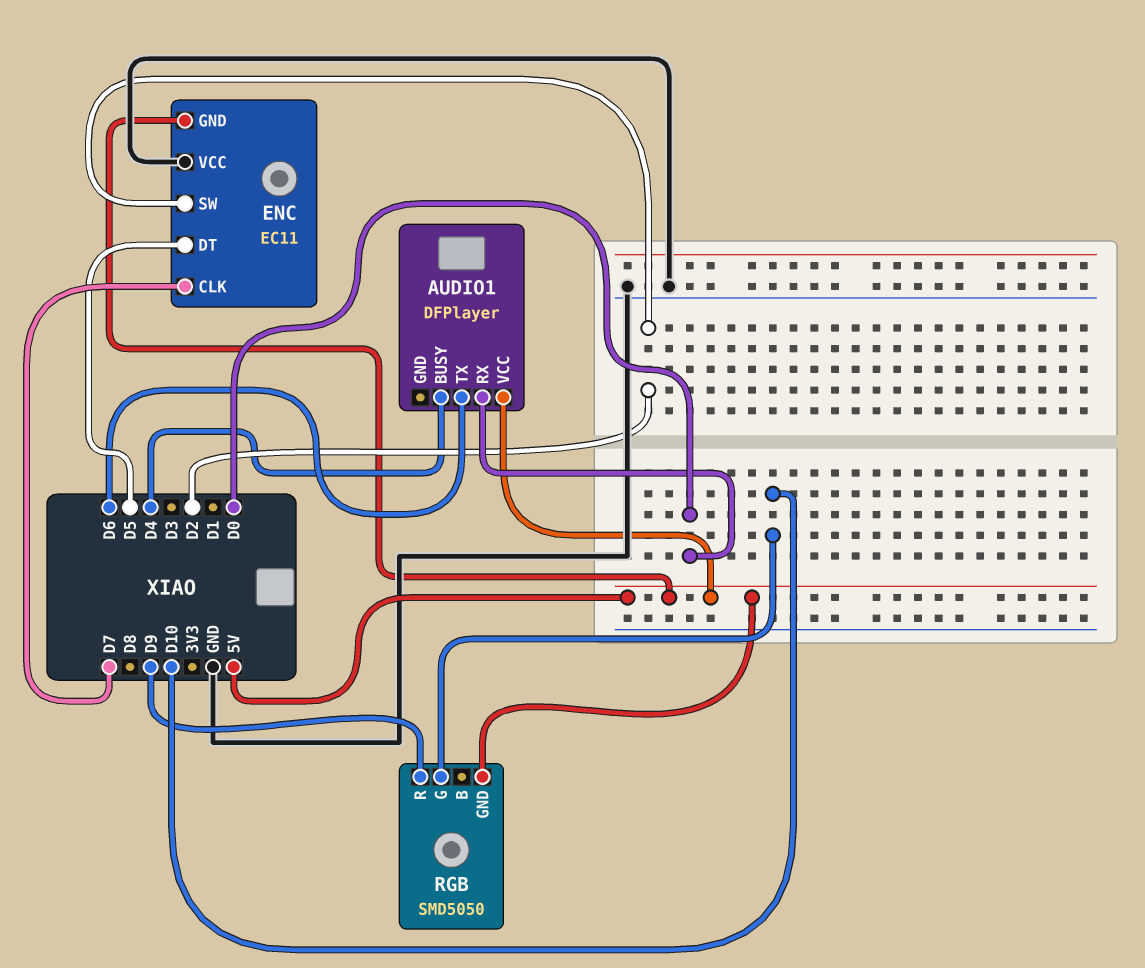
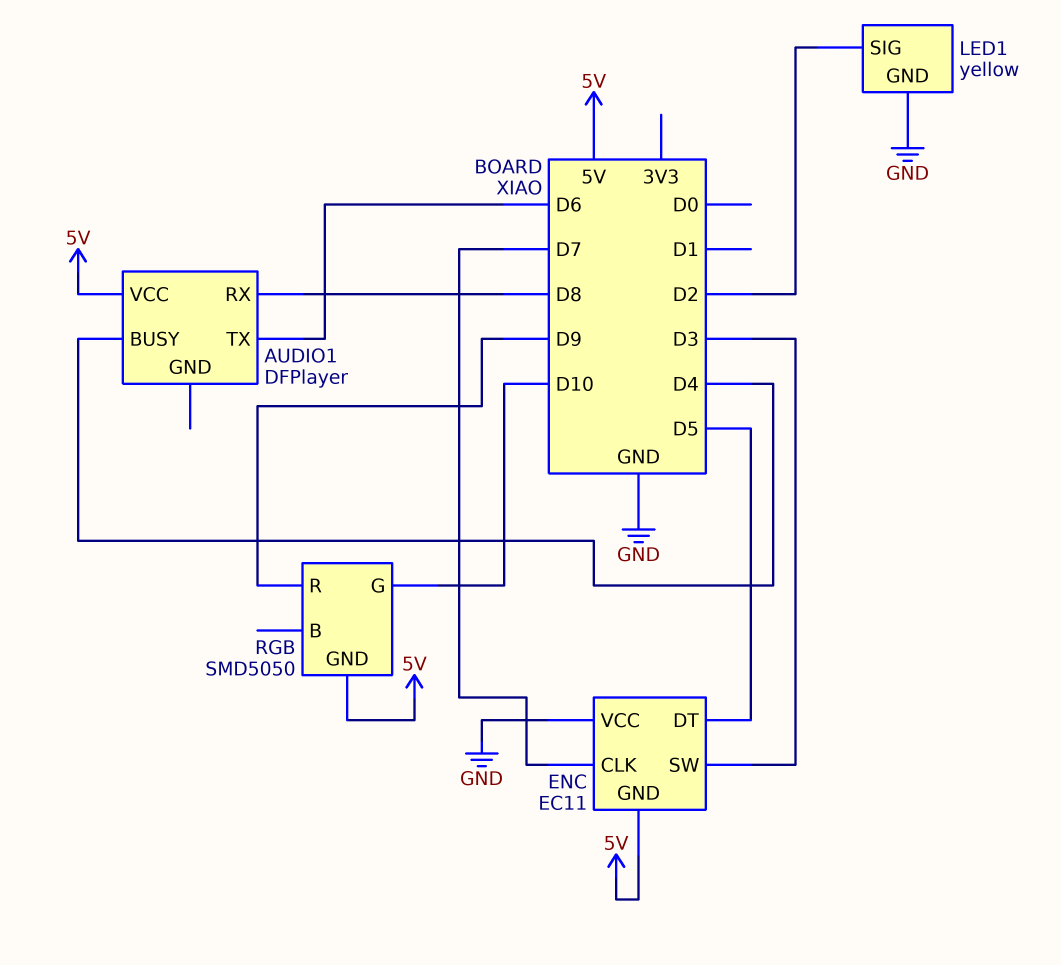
AUDIO1 pin RX: D0 -> D8
ENC pin SW: D2 -> D3
LED1: none -> yellow
LED1 pin GND: none -> GND
LED1 pin SIG: none -> D2

